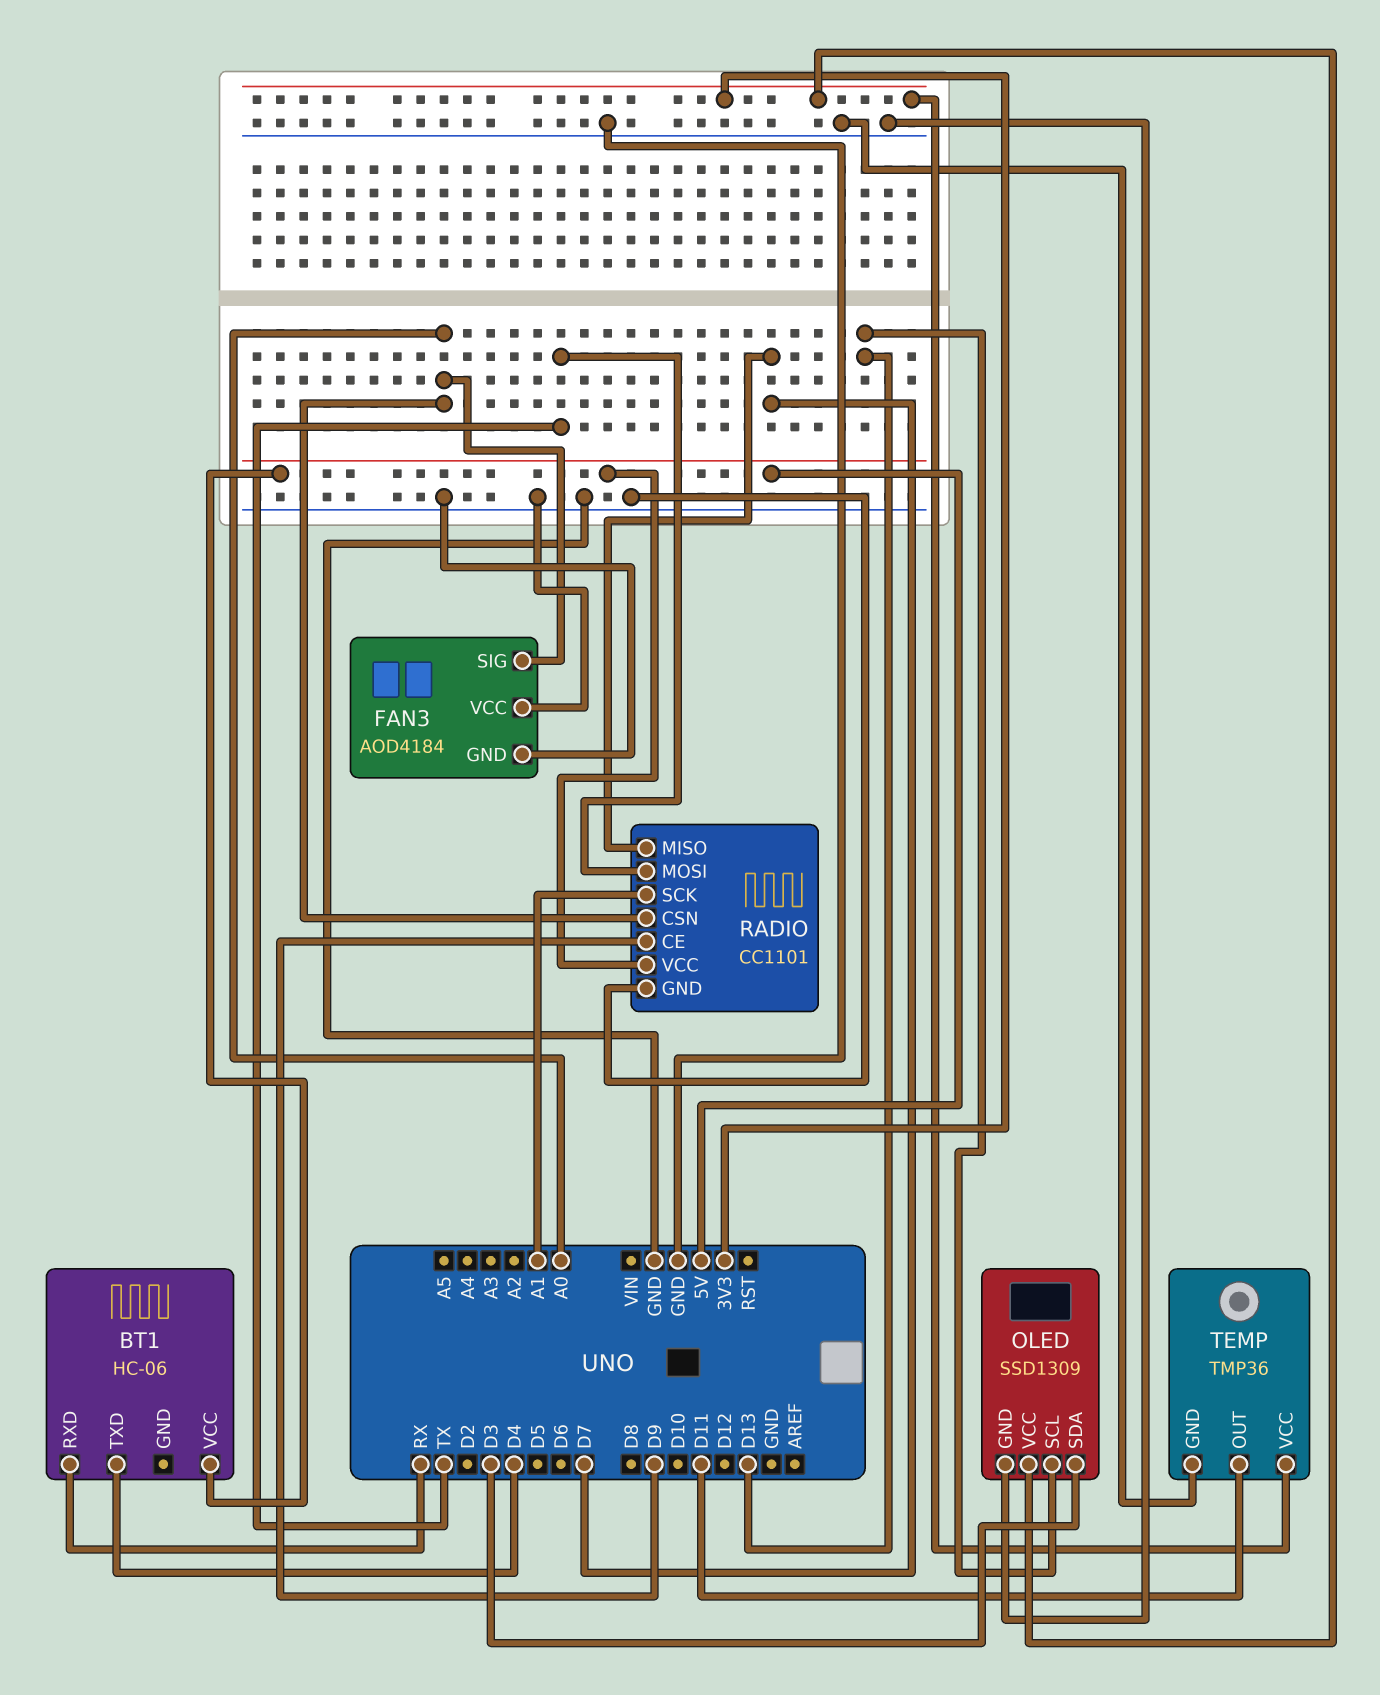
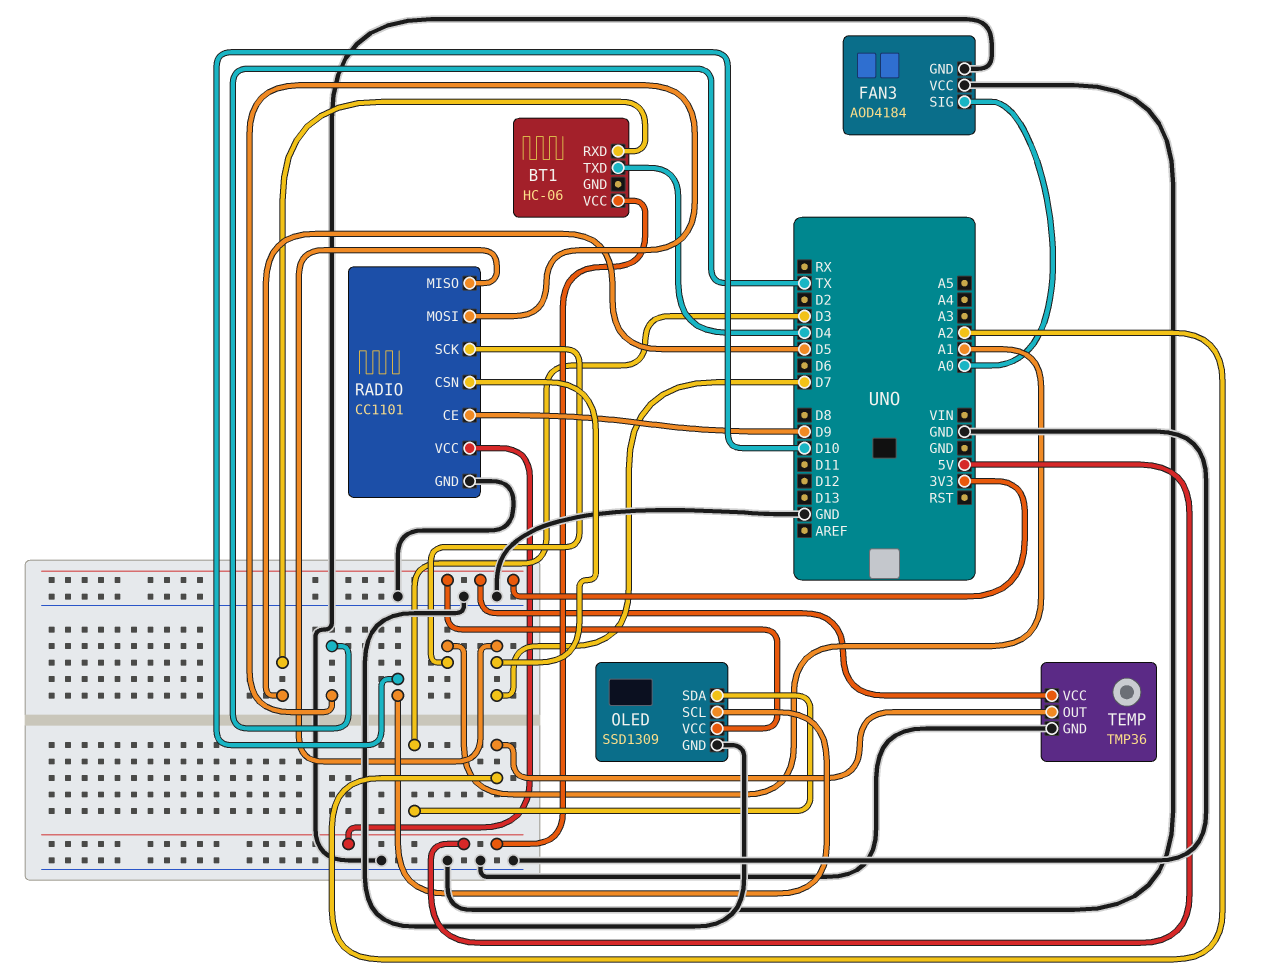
BT1 pin RXD: RX -> D5
OLED pin SCL: D13 -> D10
RADIO pin CSN: A0 -> D7
TEMP pin OUT: D11 -> A2

